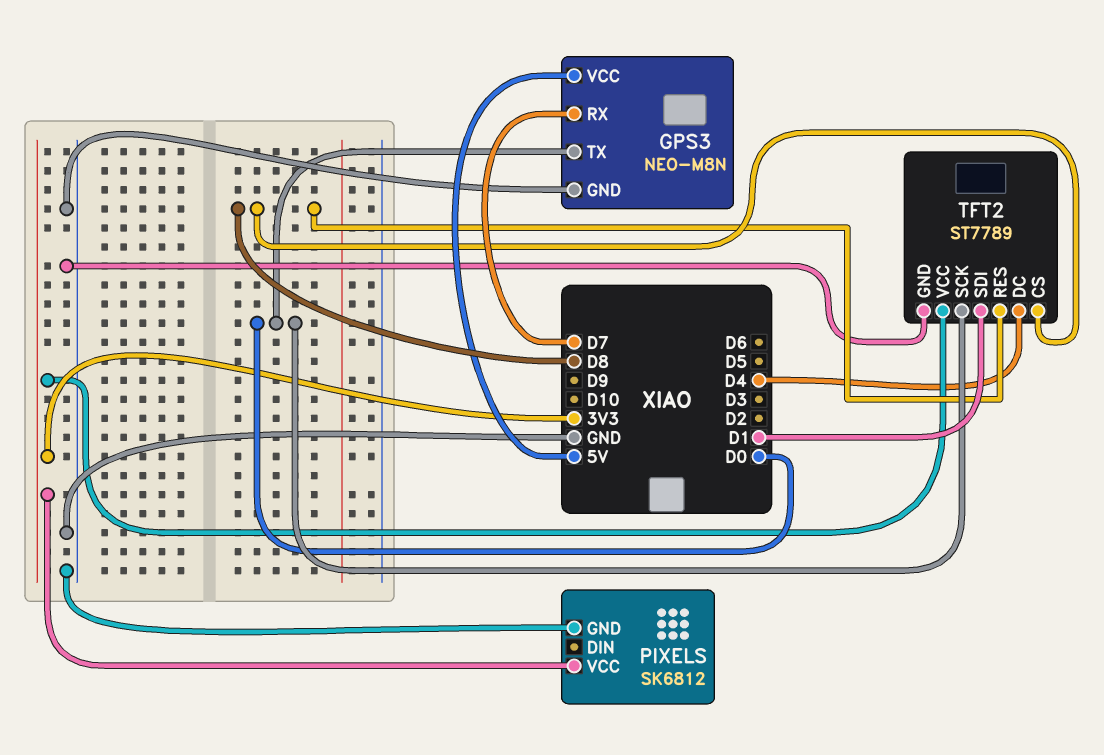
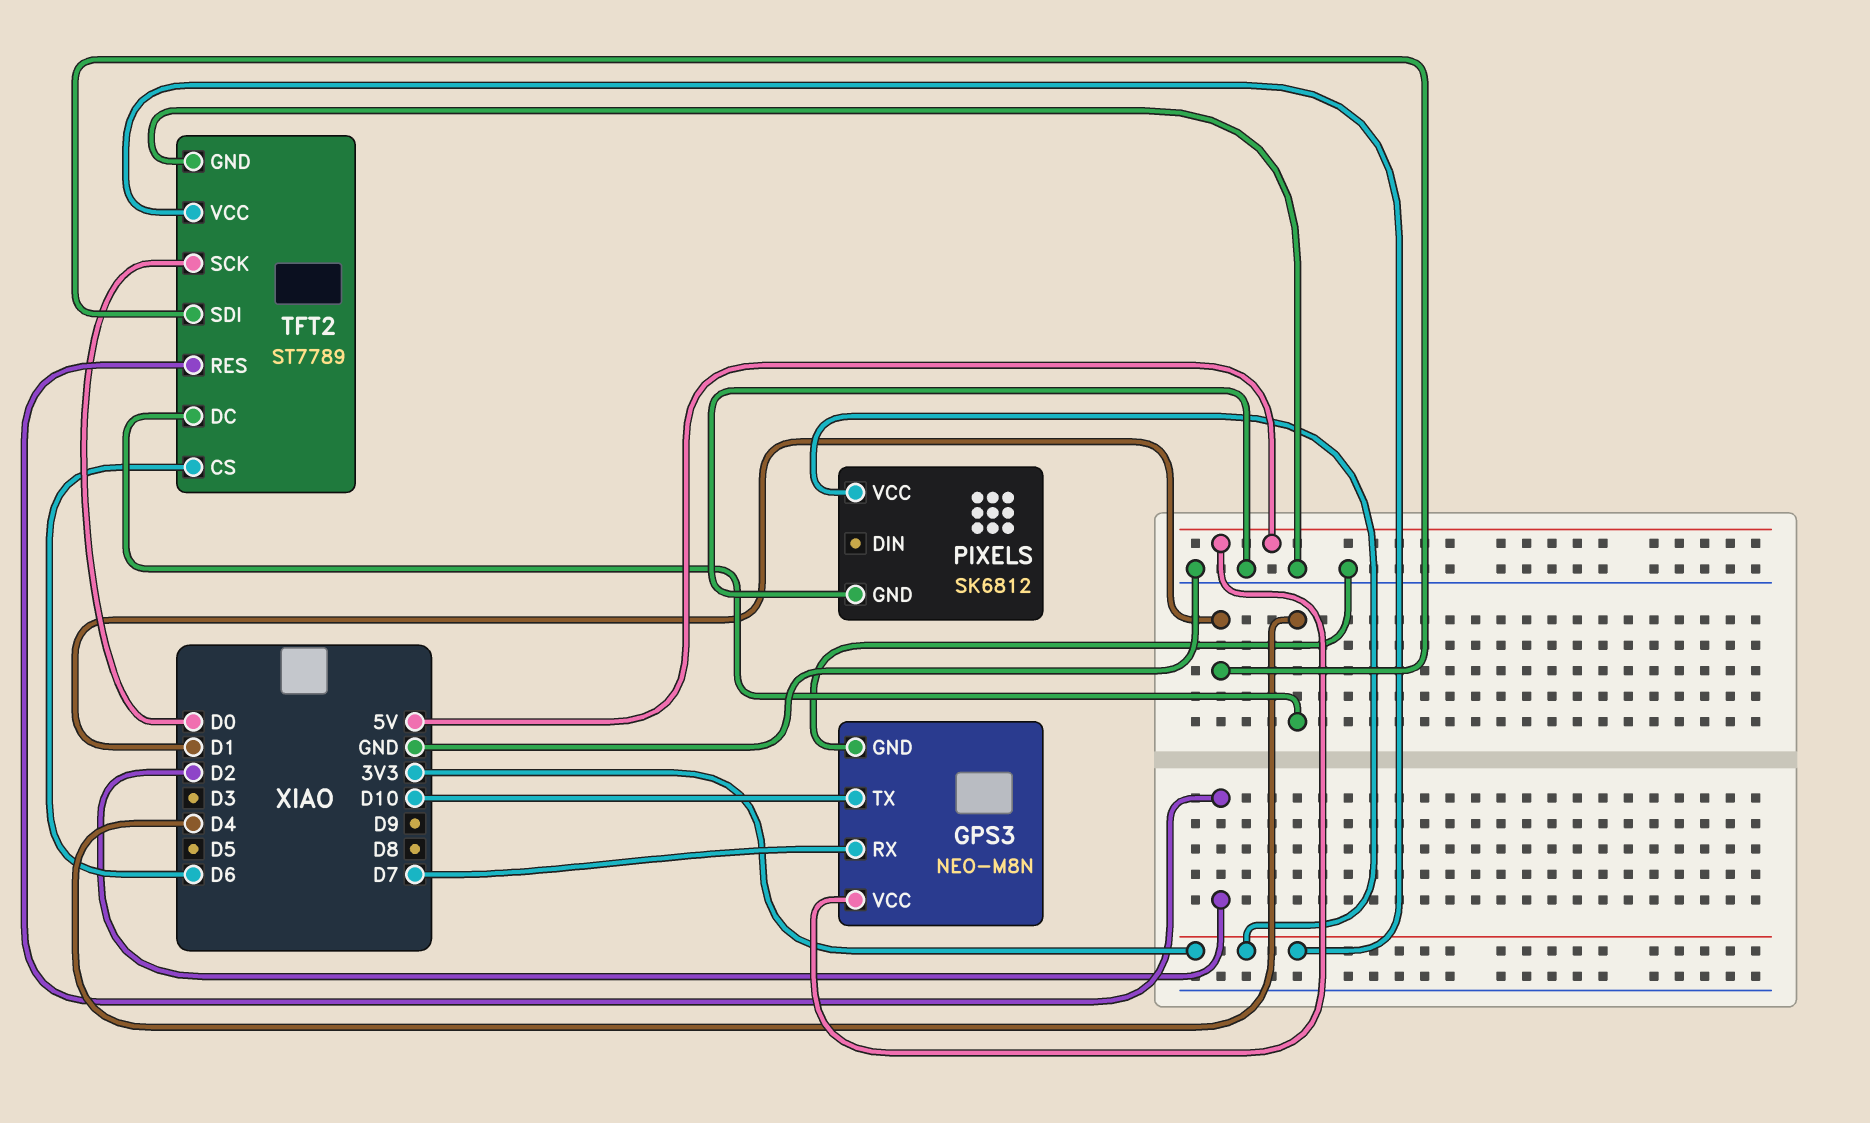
GPS3 pin TX: D0 -> D10
TFT2 pin CS: D8 -> D6
TFT2 pin RES: D8 -> D2

